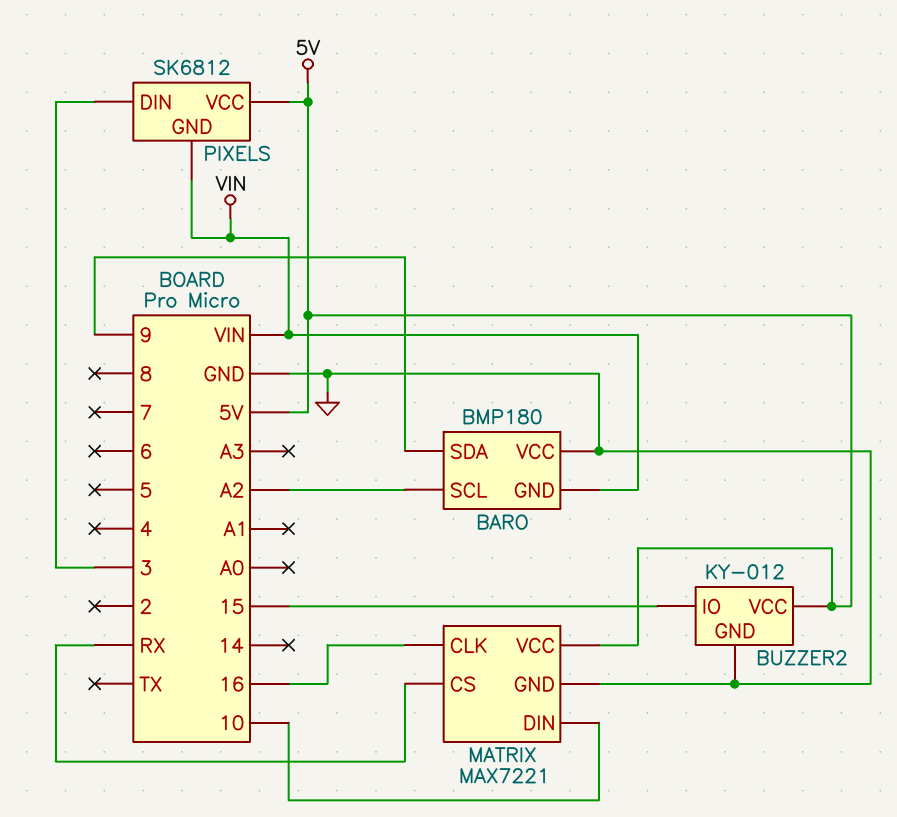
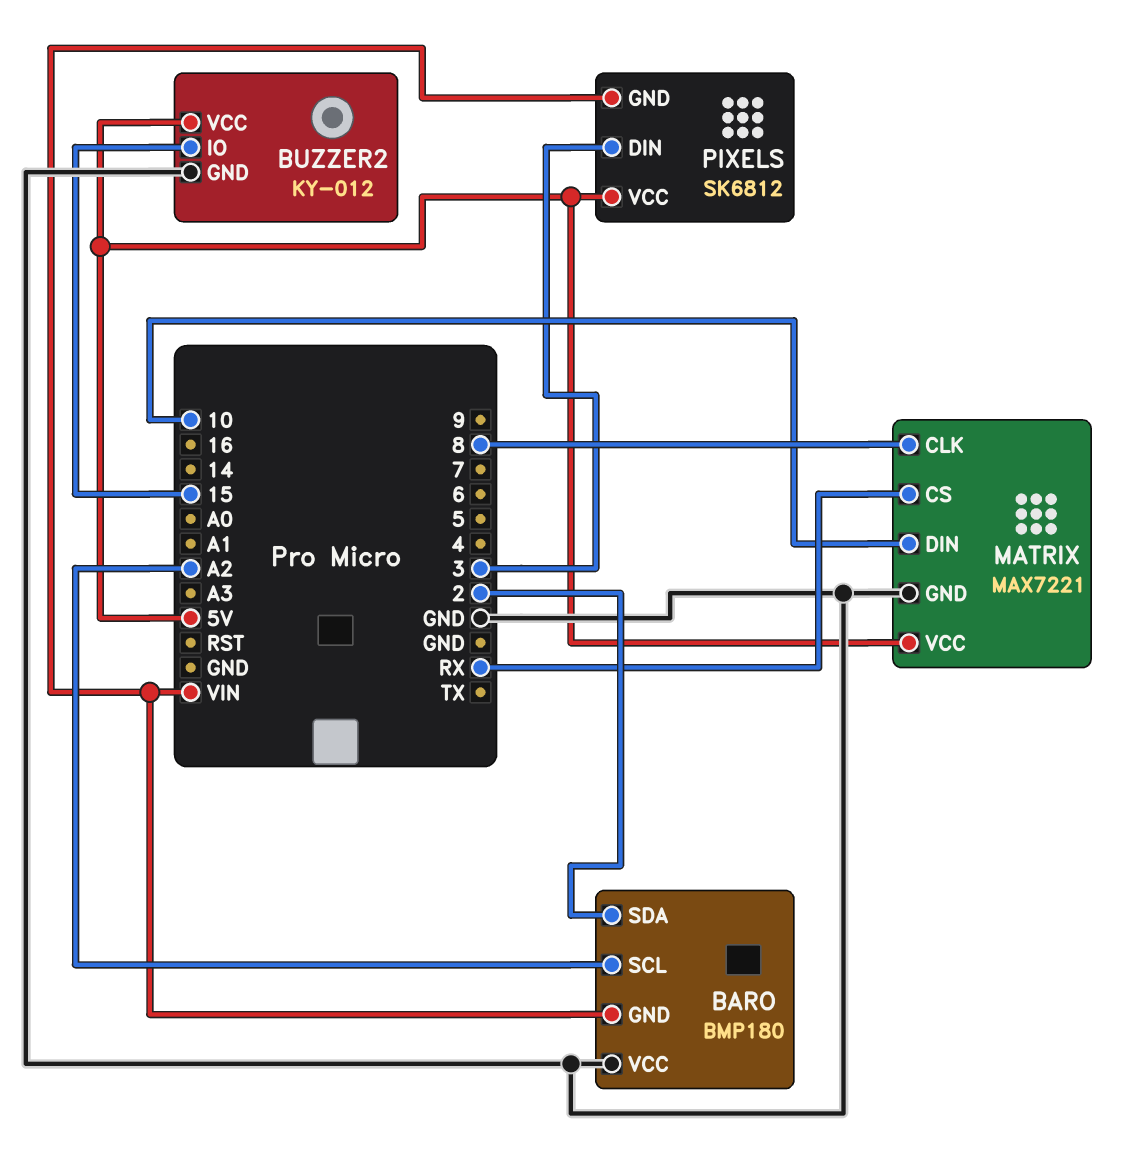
BARO pin SDA: 9 -> 2
MATRIX pin CLK: 16 -> 8

